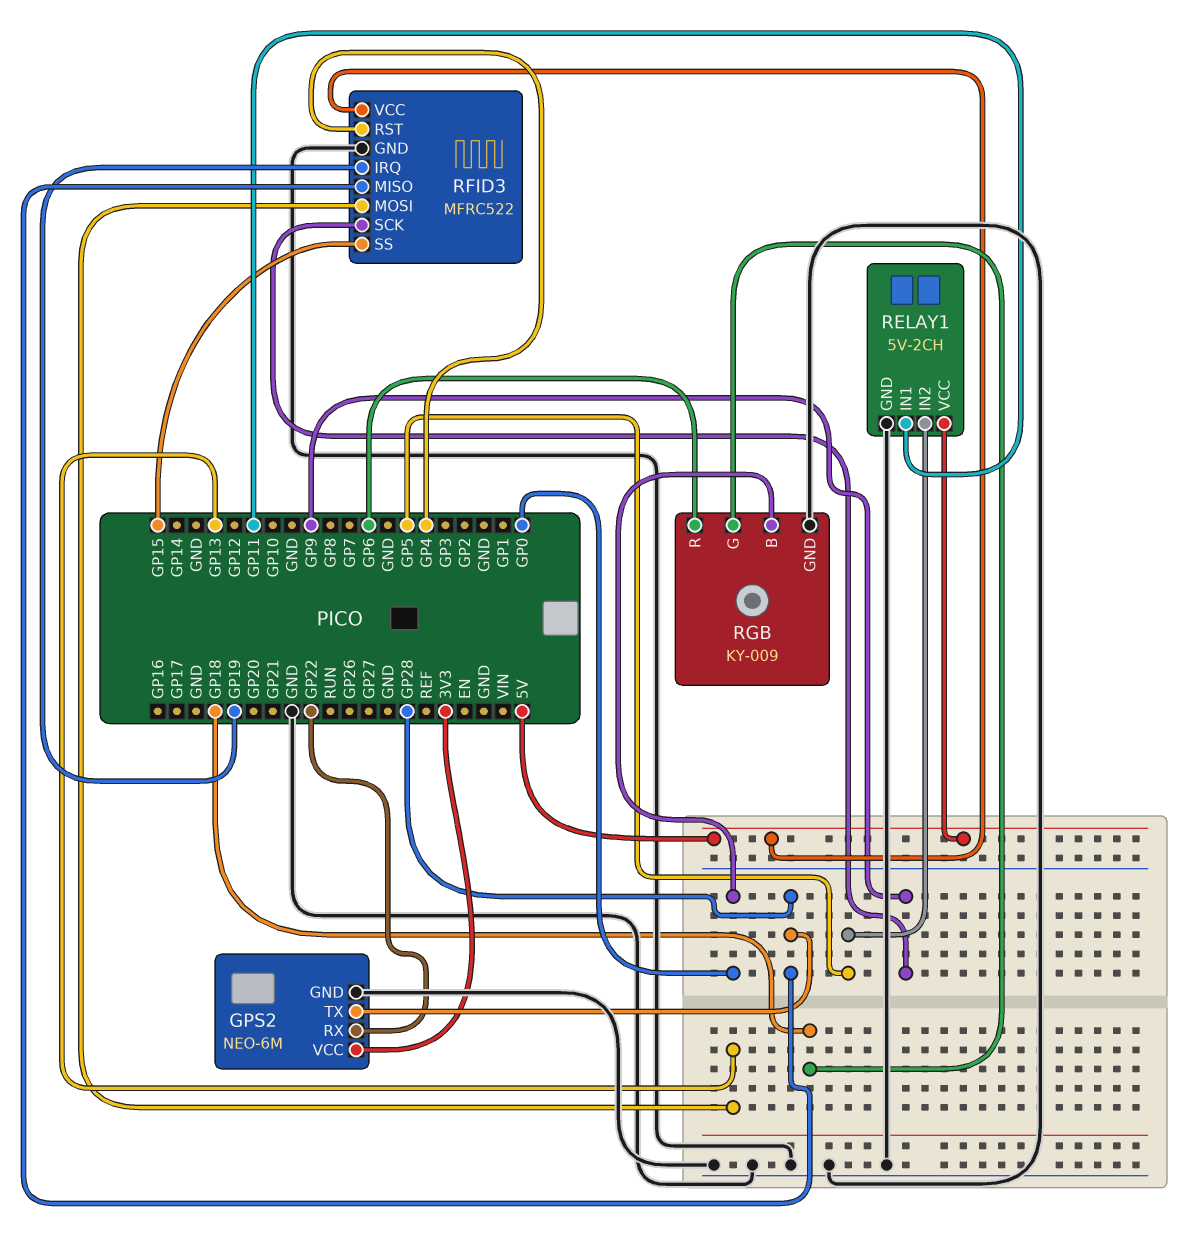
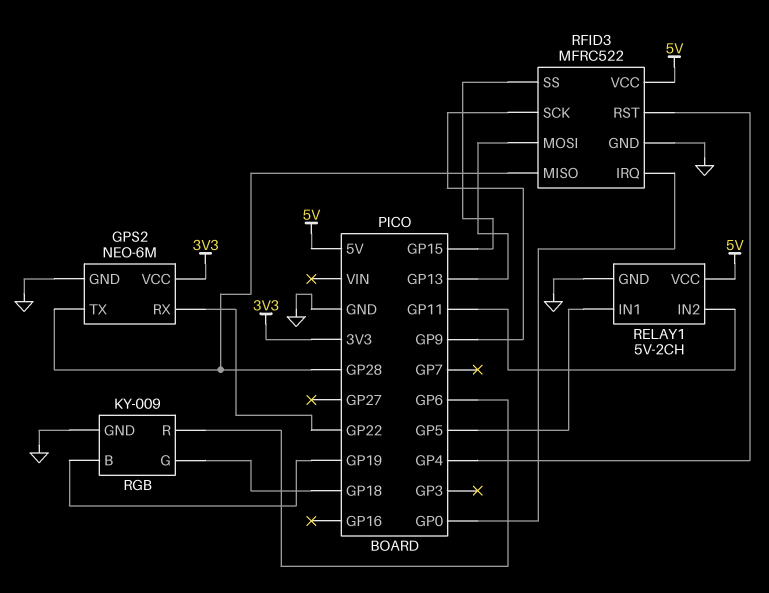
RELAY1 pin IN1: GP11 -> GP5
RELAY1 pin IN2: GP5 -> GP11
RFID3 pin IRQ: GP19 -> GP0
RGB pin B: GP0 -> GP19

